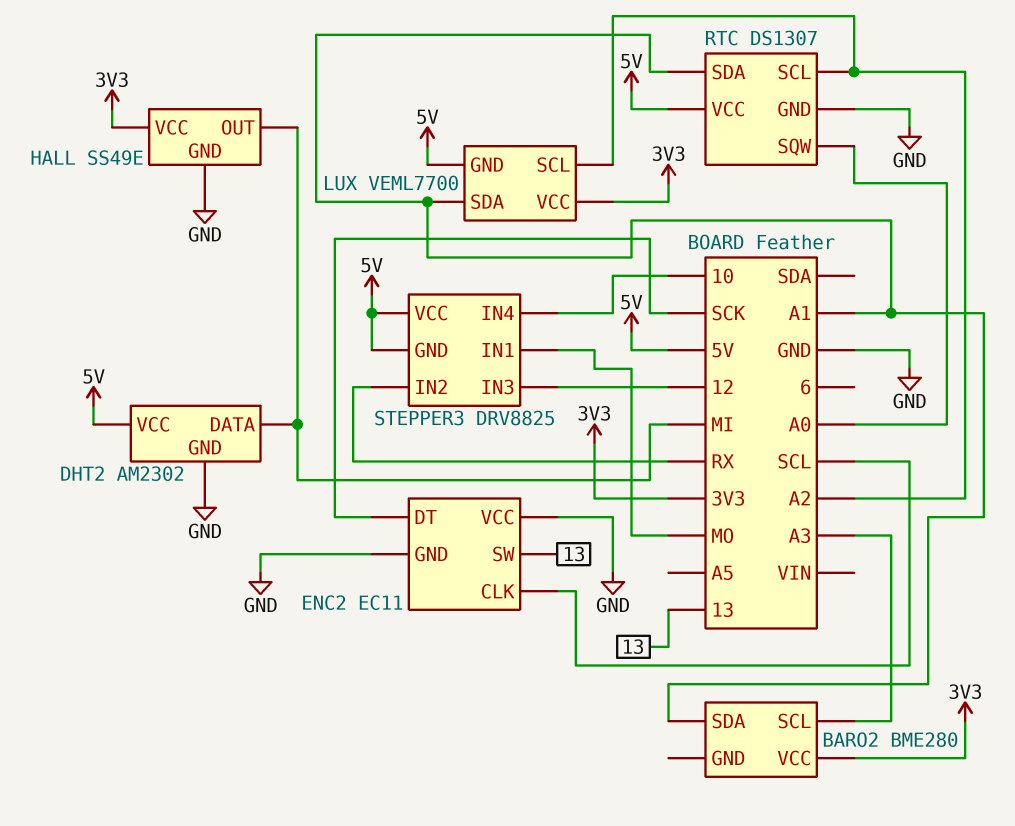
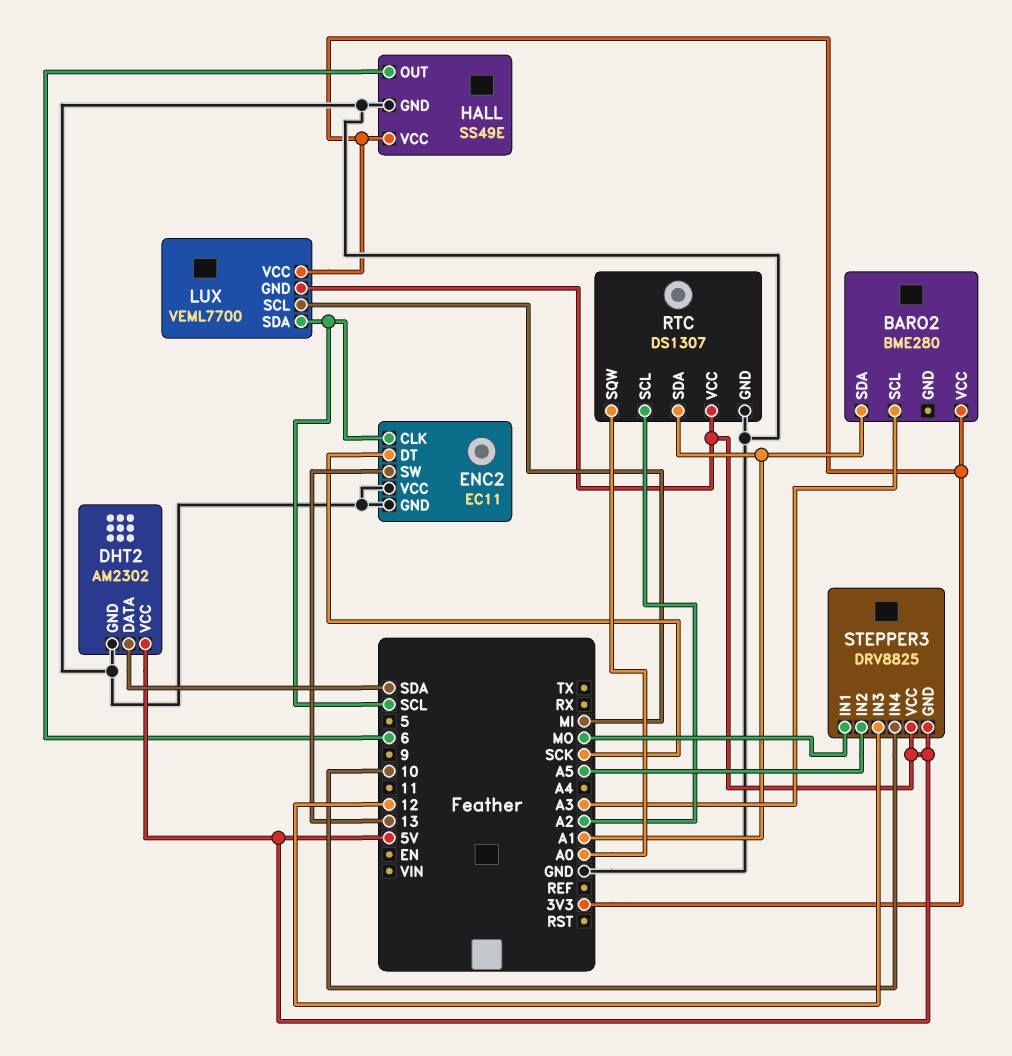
DHT2 pin DATA: MI -> SDA
HALL pin OUT: MI -> 6
LUX pin SCL: A2 -> MI
LUX pin SDA: A1 -> SCL
STEPPER3 pin IN2: RX -> A5

